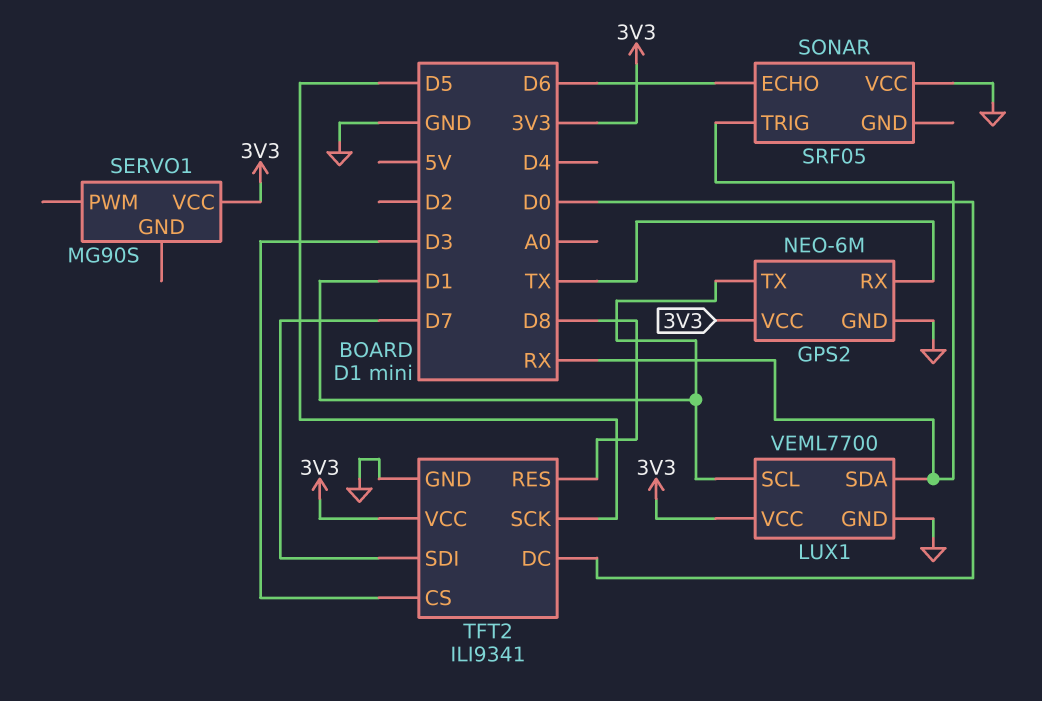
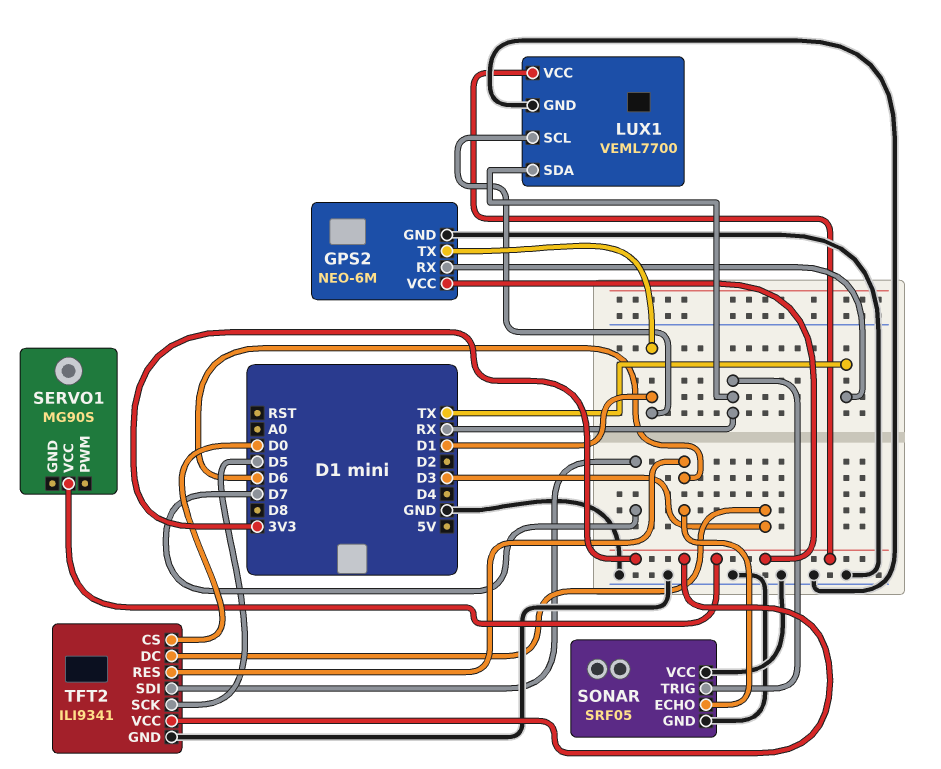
SONAR pin GND: none -> GND
TFT2 pin CS: D3 -> D0
TFT2 pin DC: D0 -> D3
TFT2 pin RES: D8 -> D6

